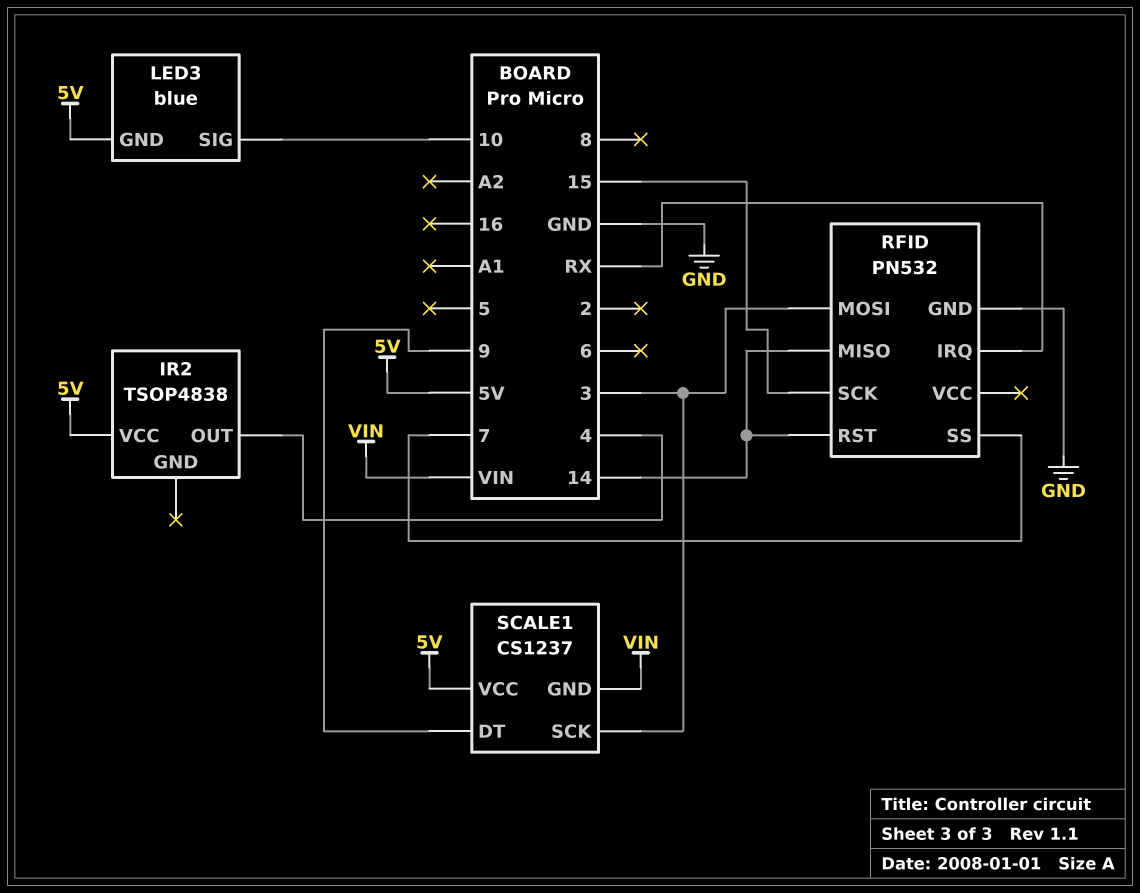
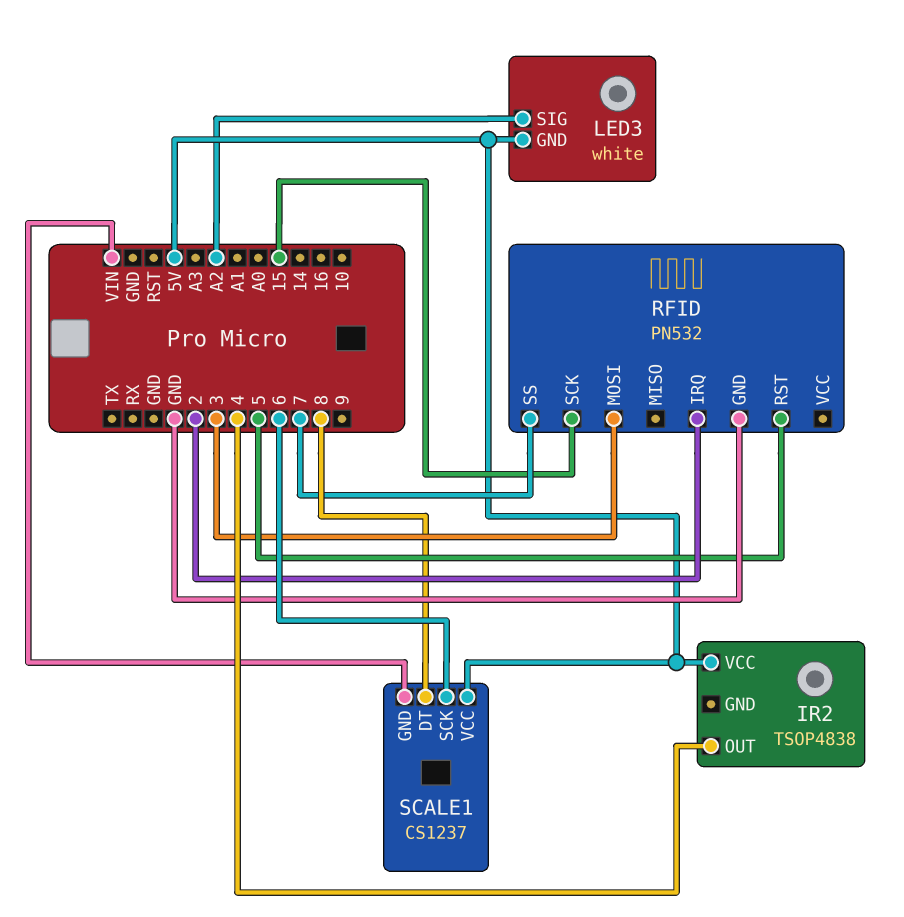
LED3: blue -> white
LED3 pin SIG: 10 -> A2
RFID pin IRQ: RX -> 2
RFID pin MISO: 14 -> none
RFID pin RST: 14 -> 5
SCALE1 pin DT: 9 -> 8
SCALE1 pin SCK: 3 -> 6

